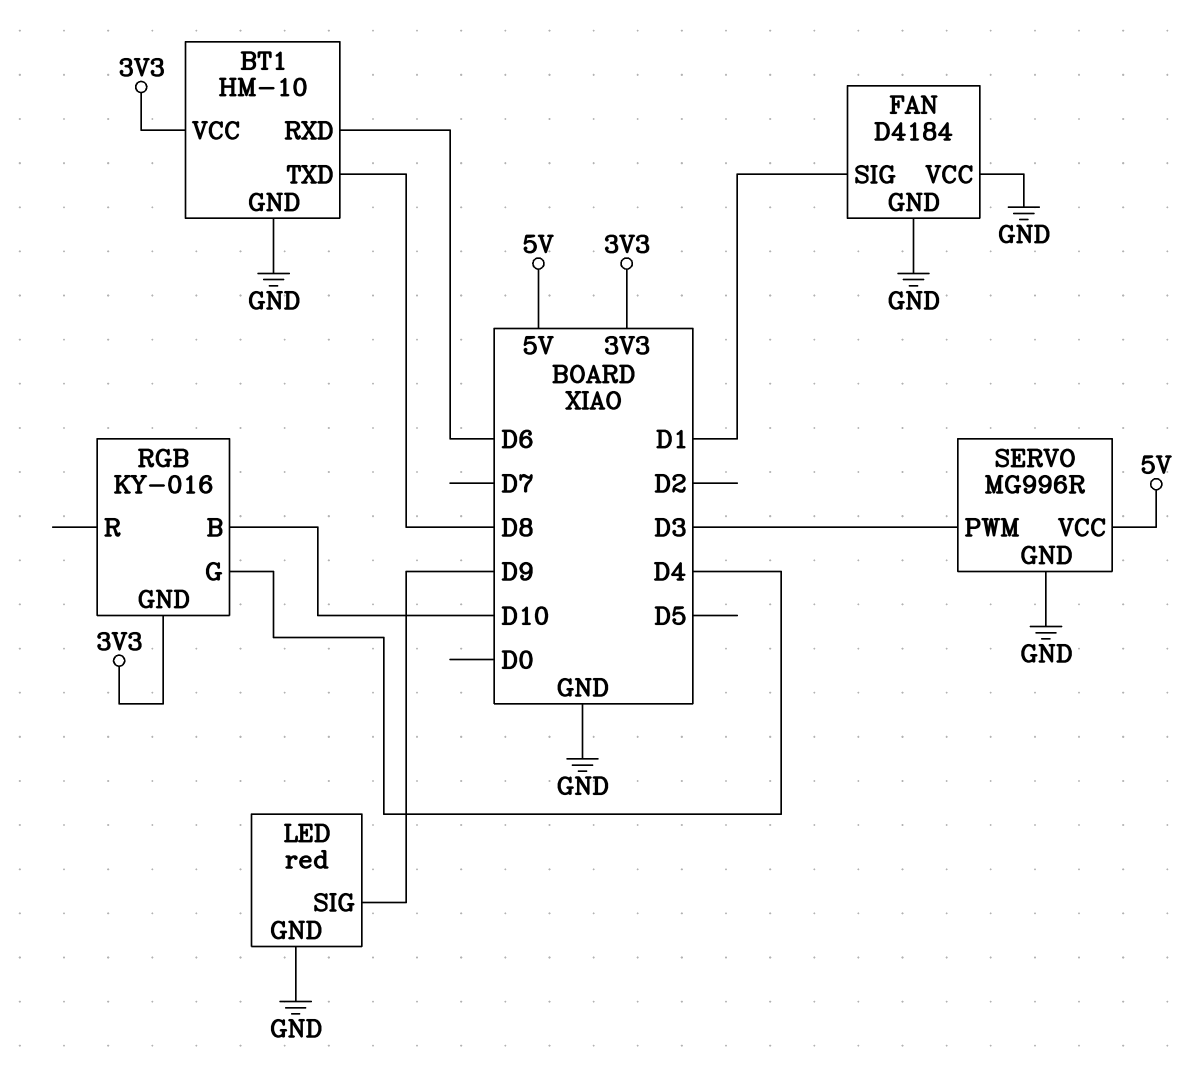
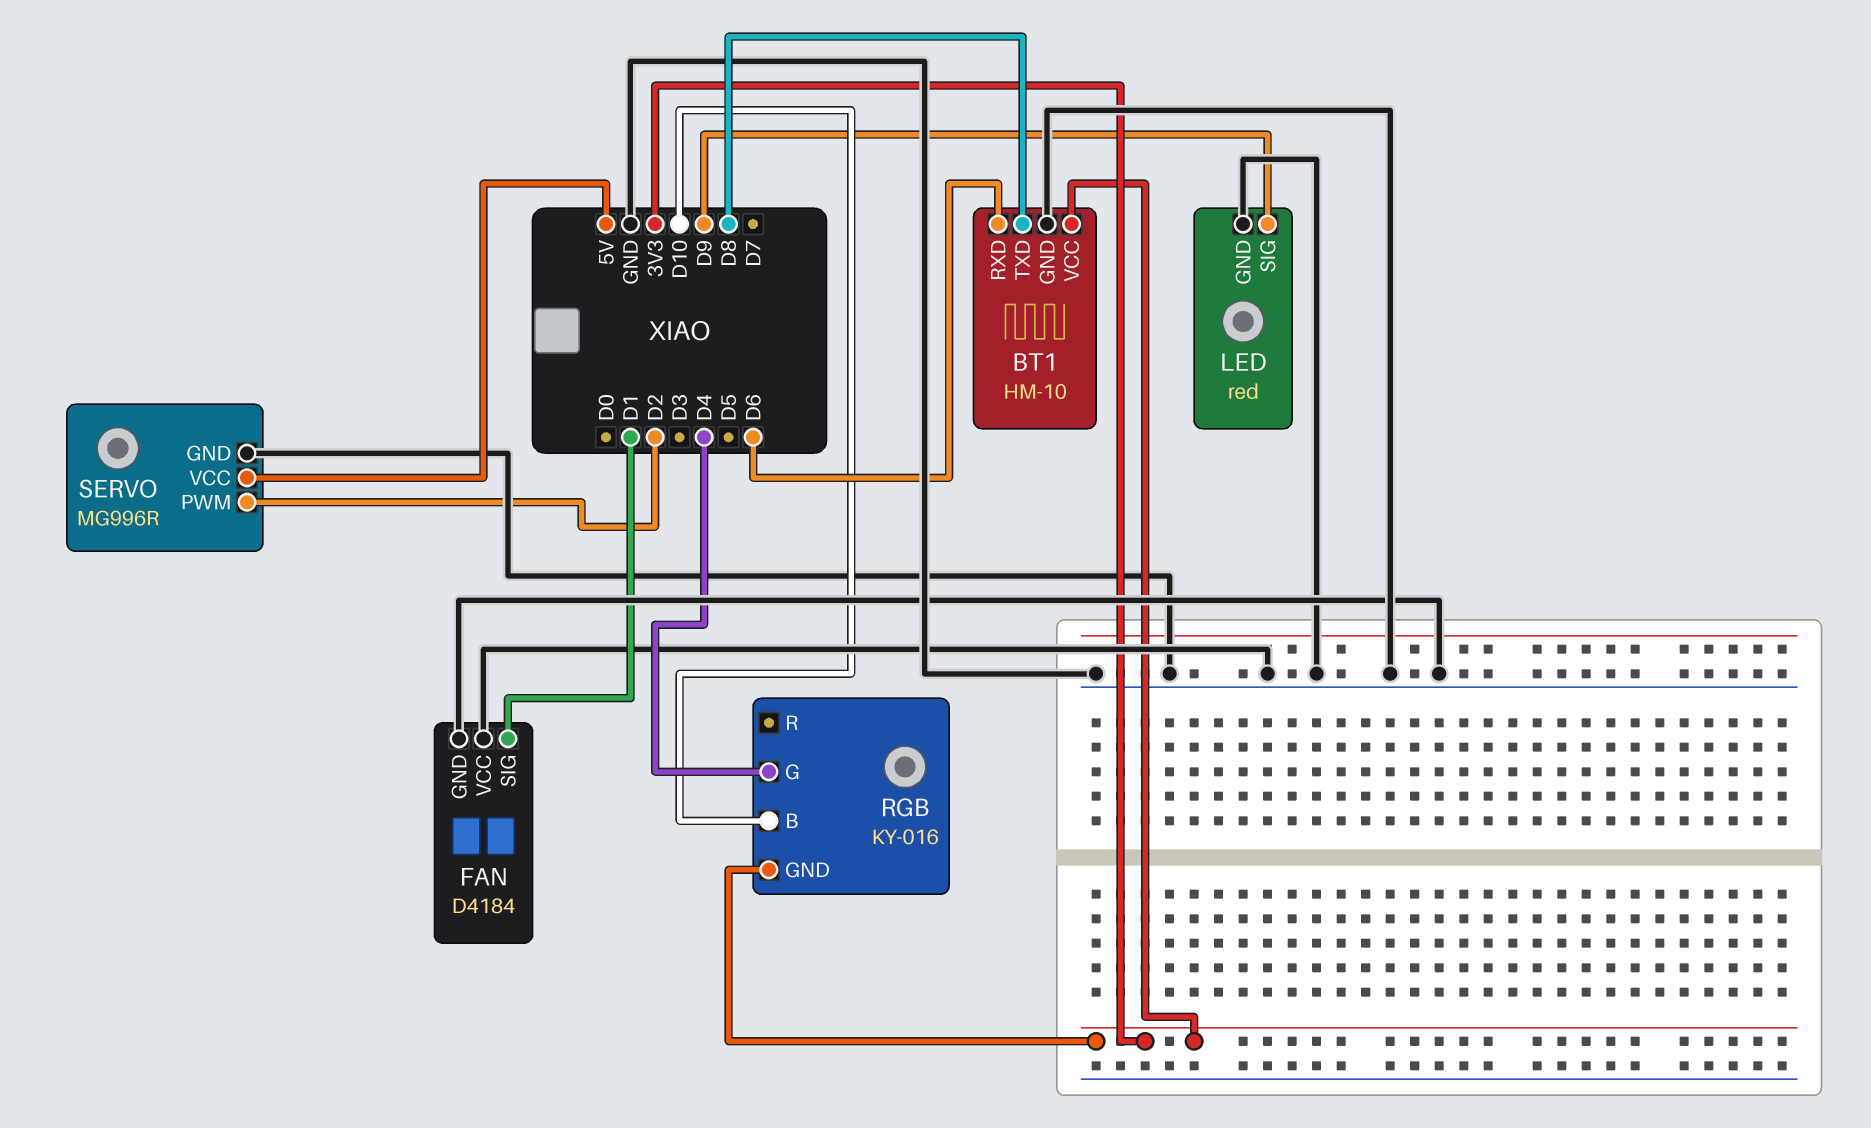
SERVO pin PWM: D3 -> D2

